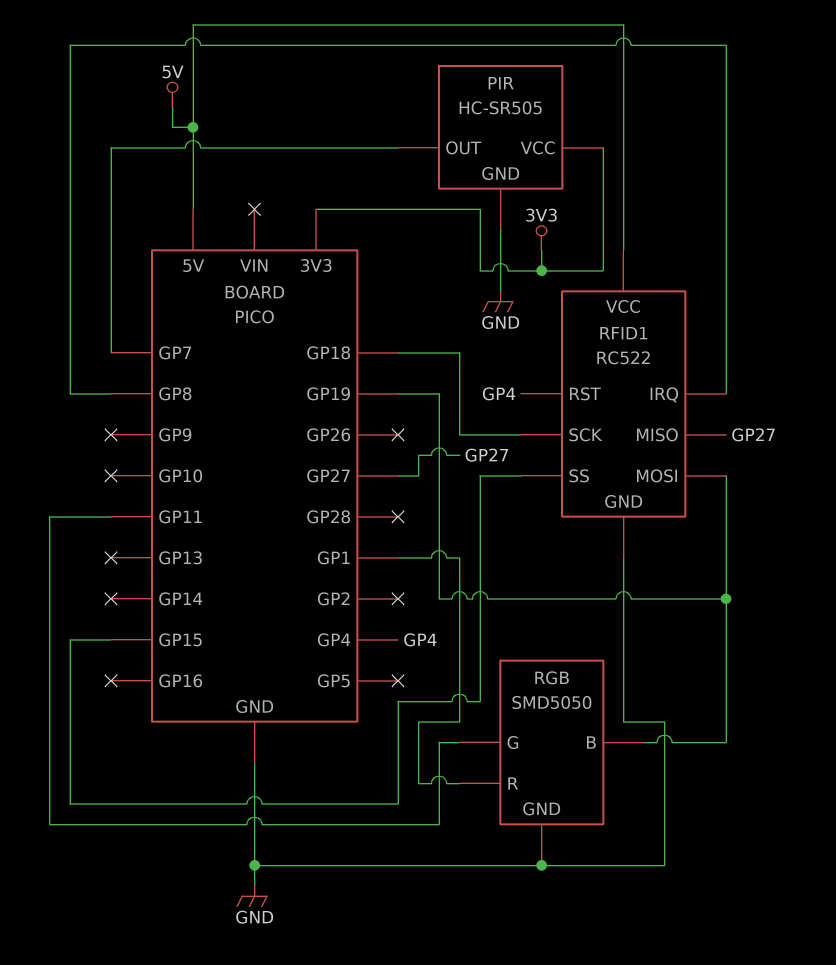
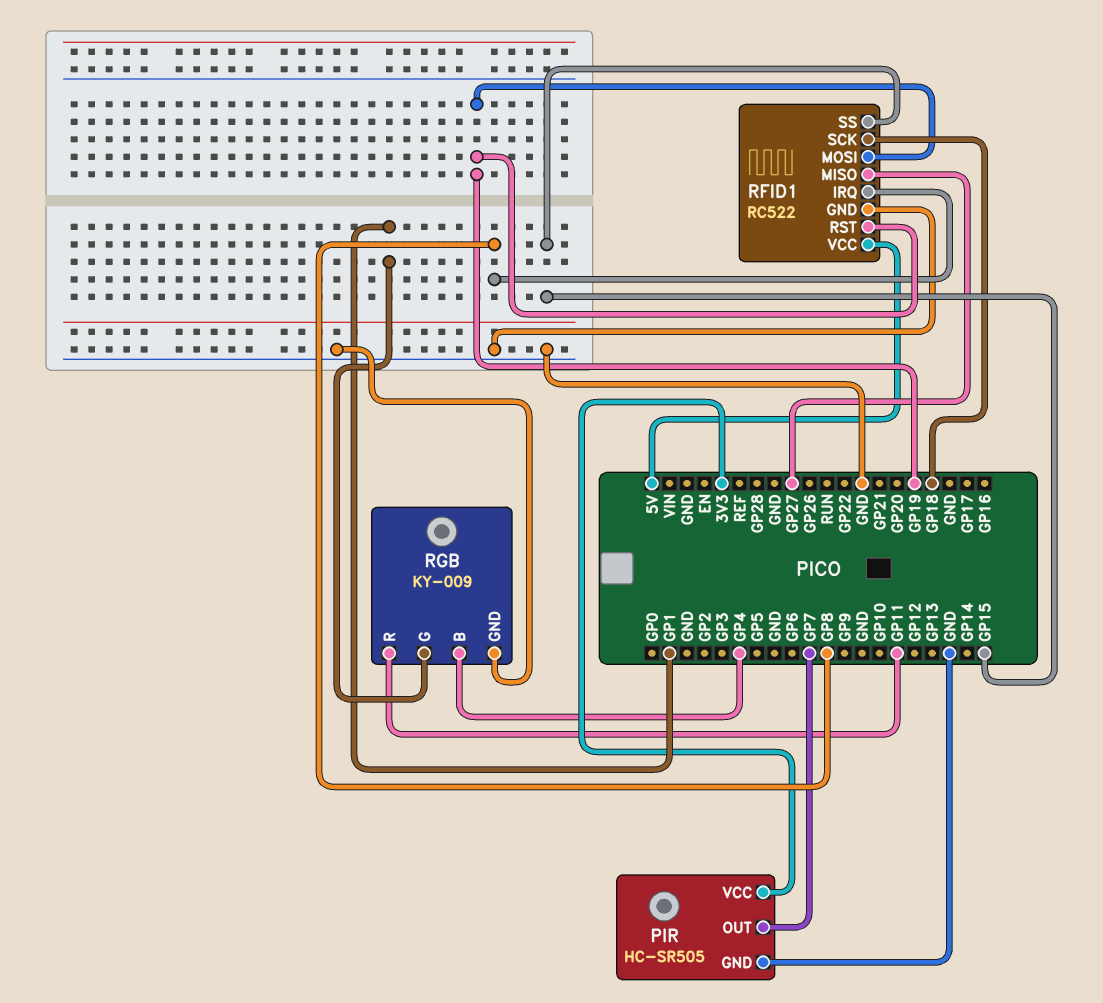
RFID1 pin RST: GP4 -> GP19
RGB: SMD5050 -> KY-009
RGB pin B: GP19 -> GP4
RGB pin G: GP11 -> GP1
RGB pin R: GP1 -> GP11

